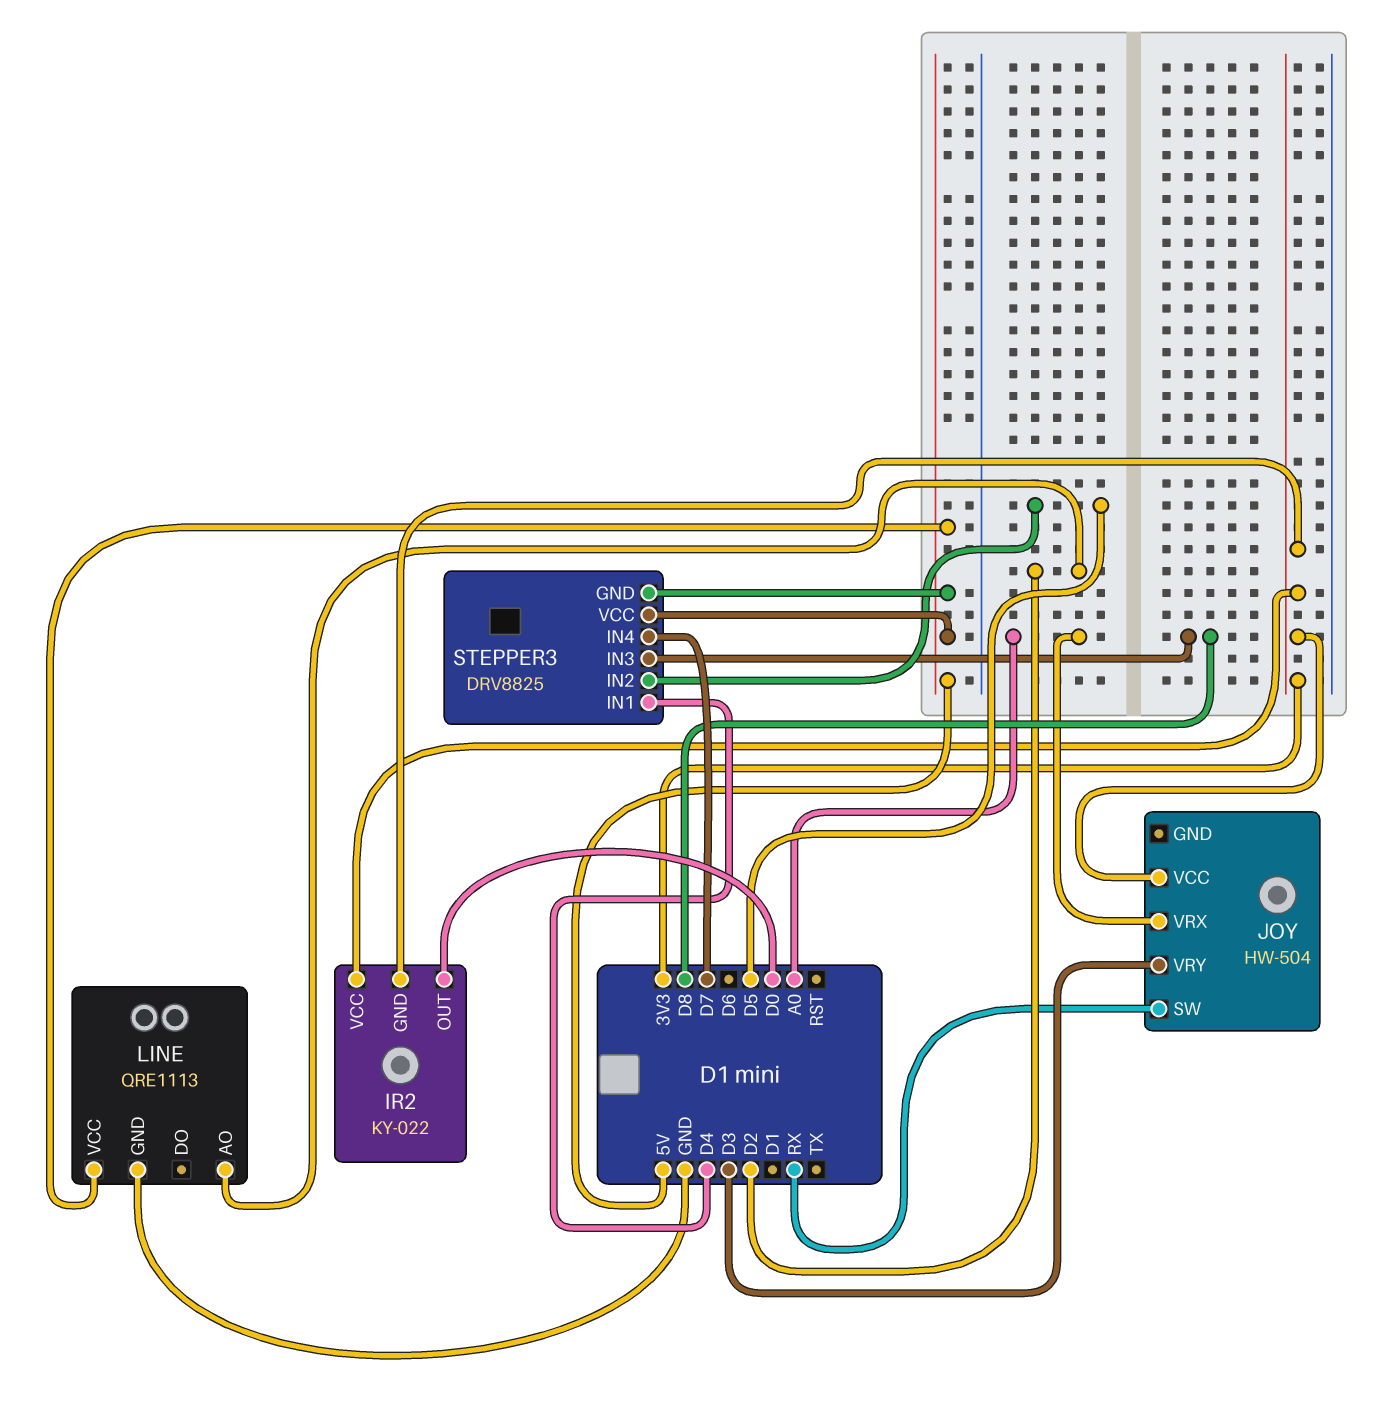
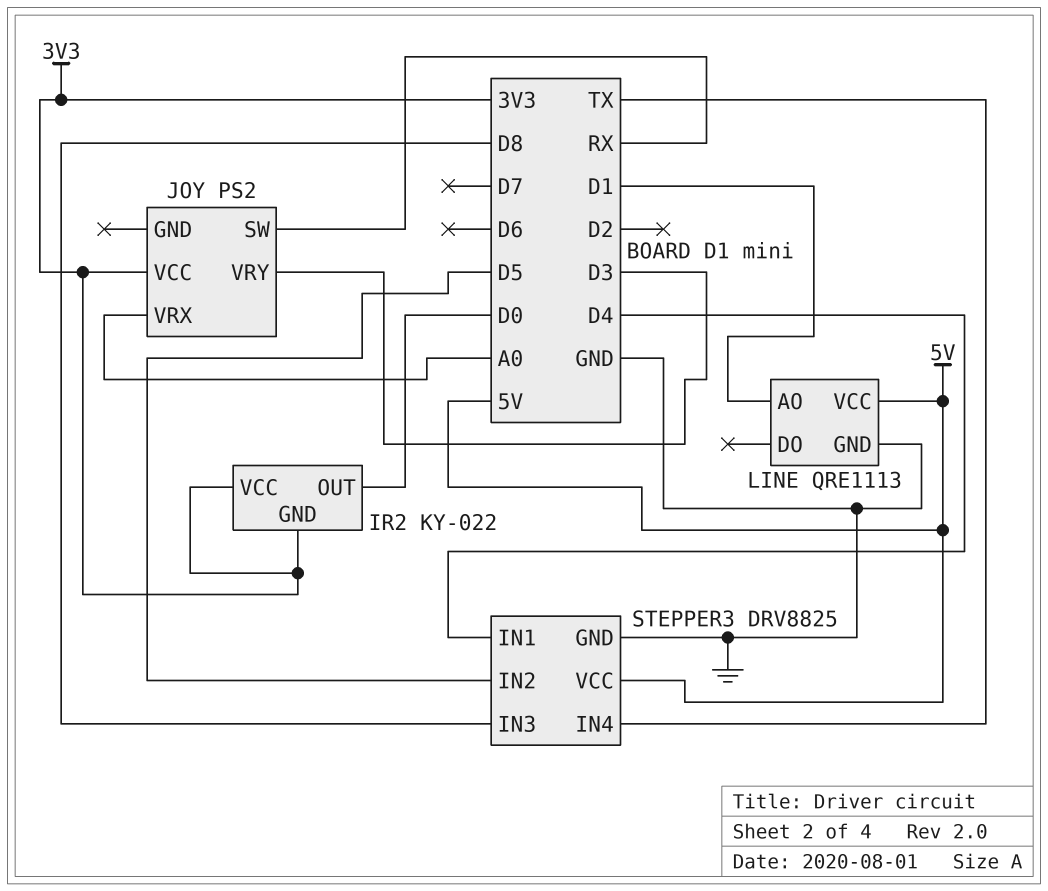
JOY: HW-504 -> PS2
LINE pin AO: D2 -> D1
STEPPER3 pin GND: 5V -> GND
STEPPER3 pin IN4: D7 -> TX

